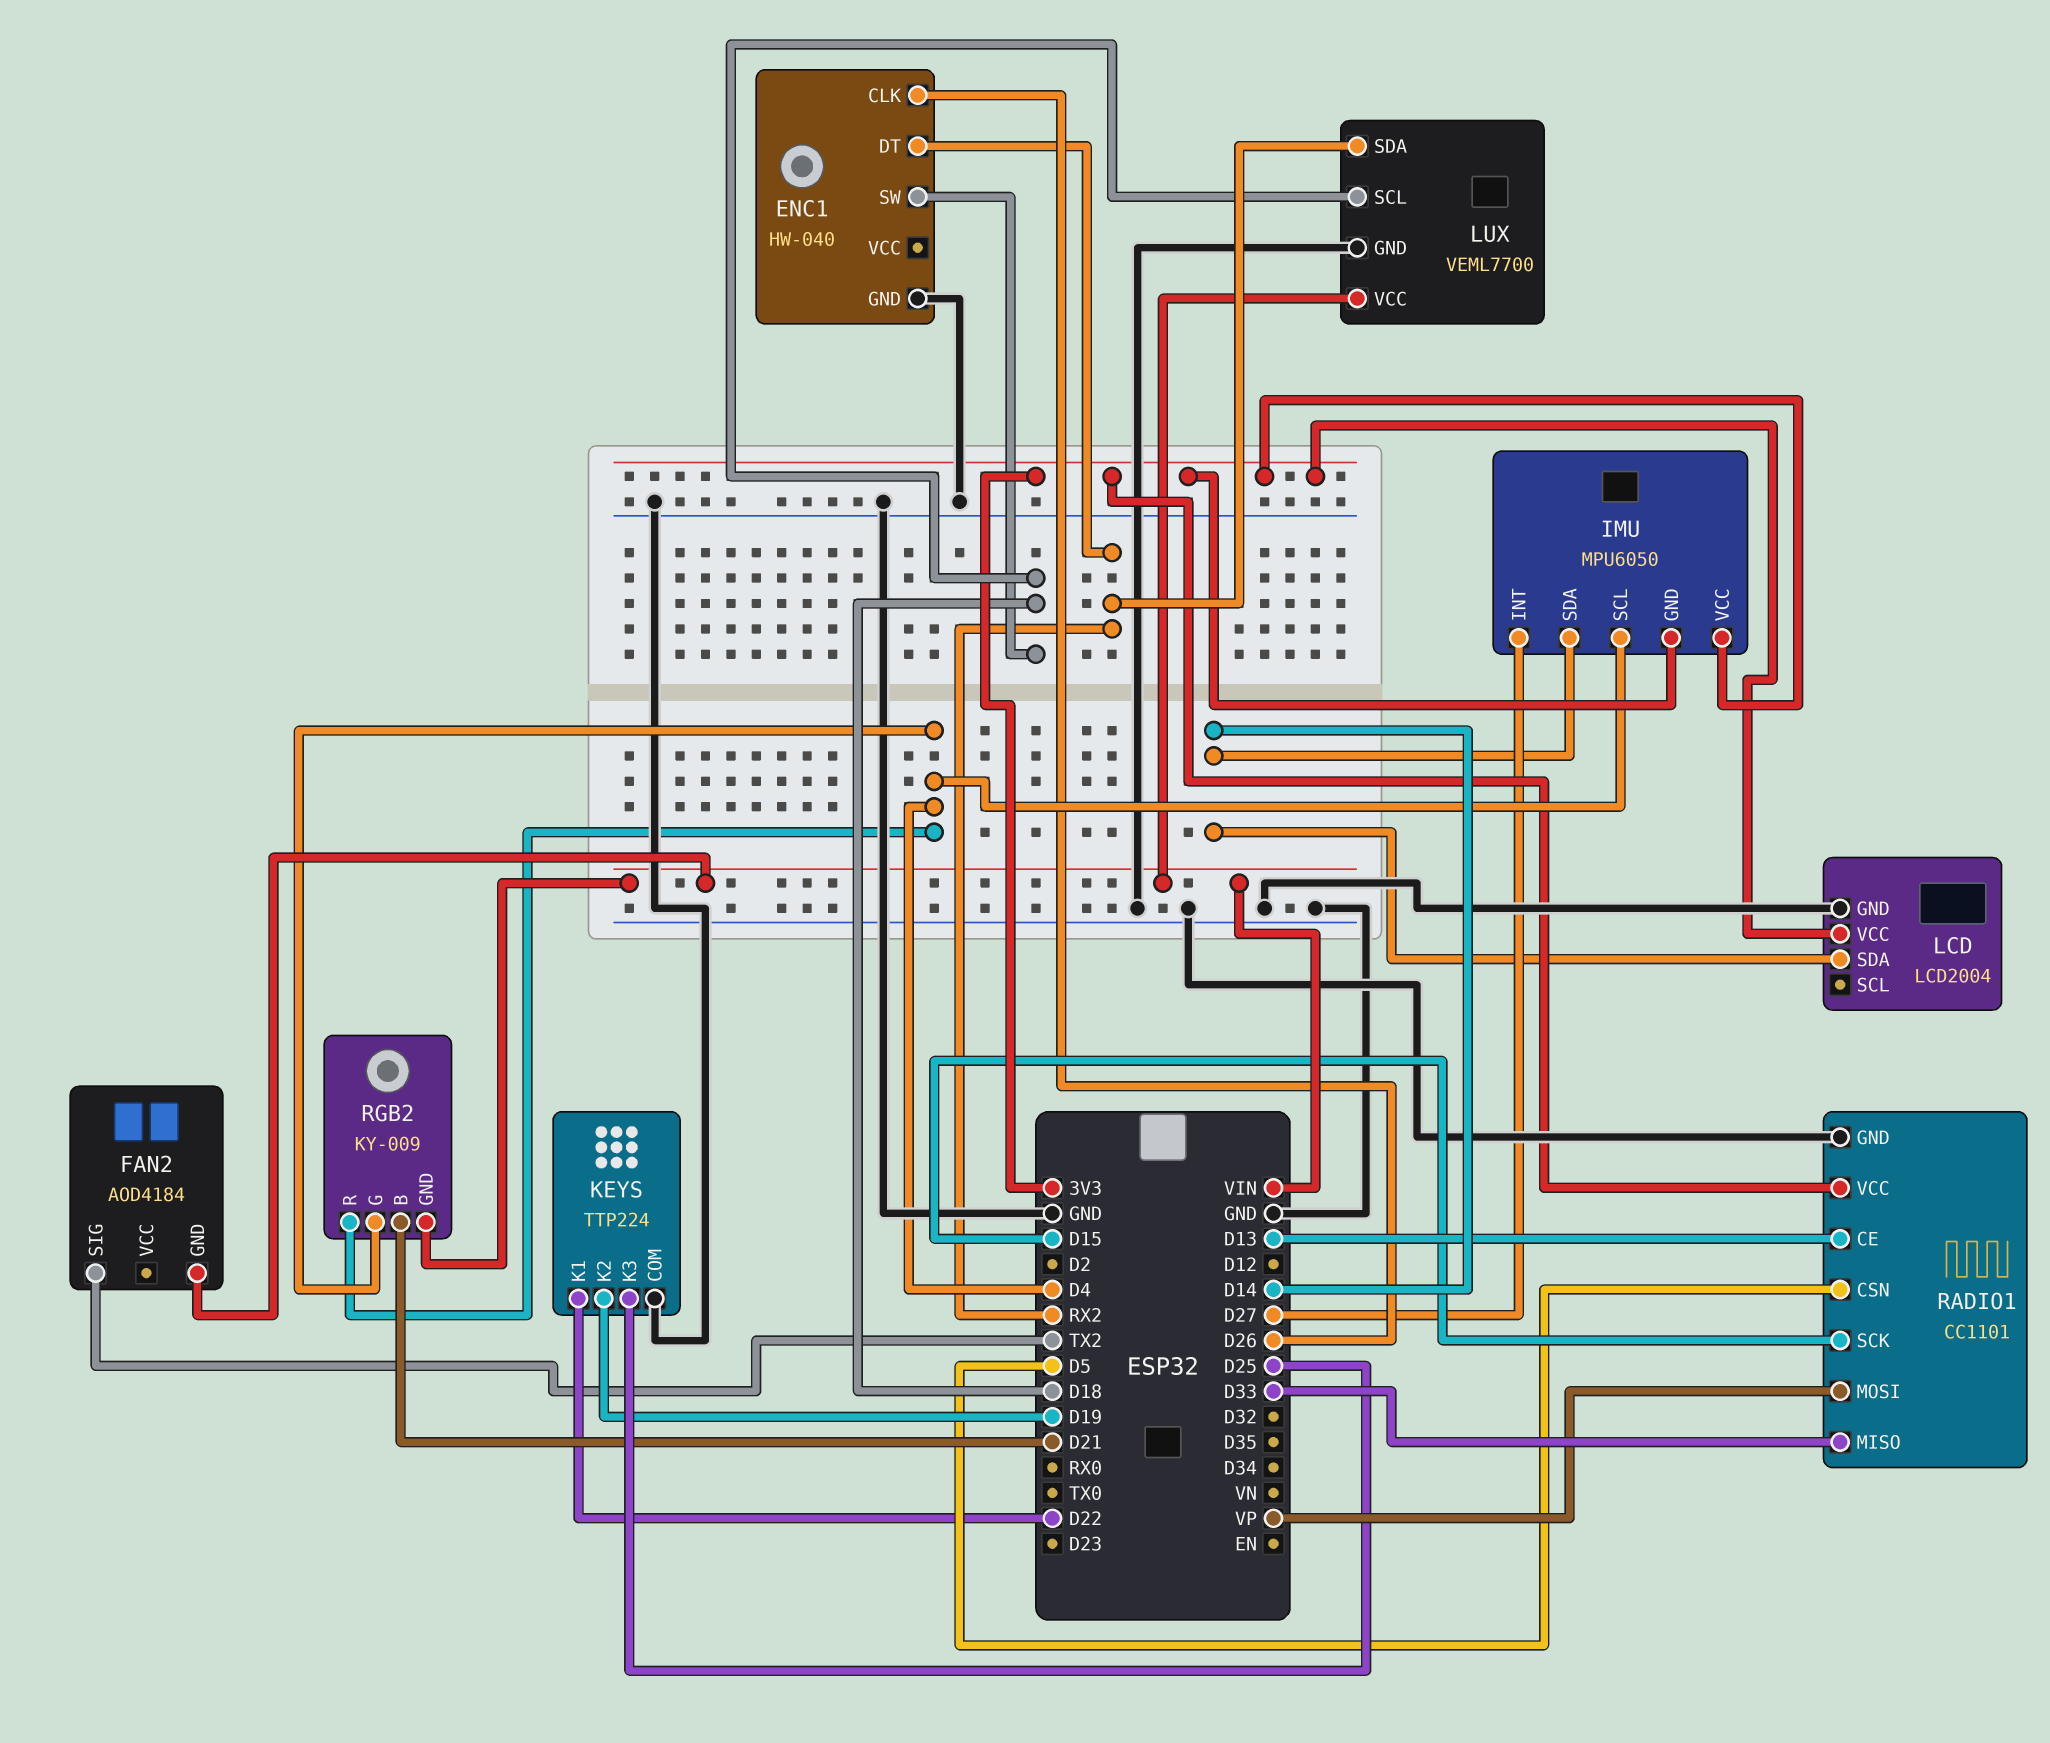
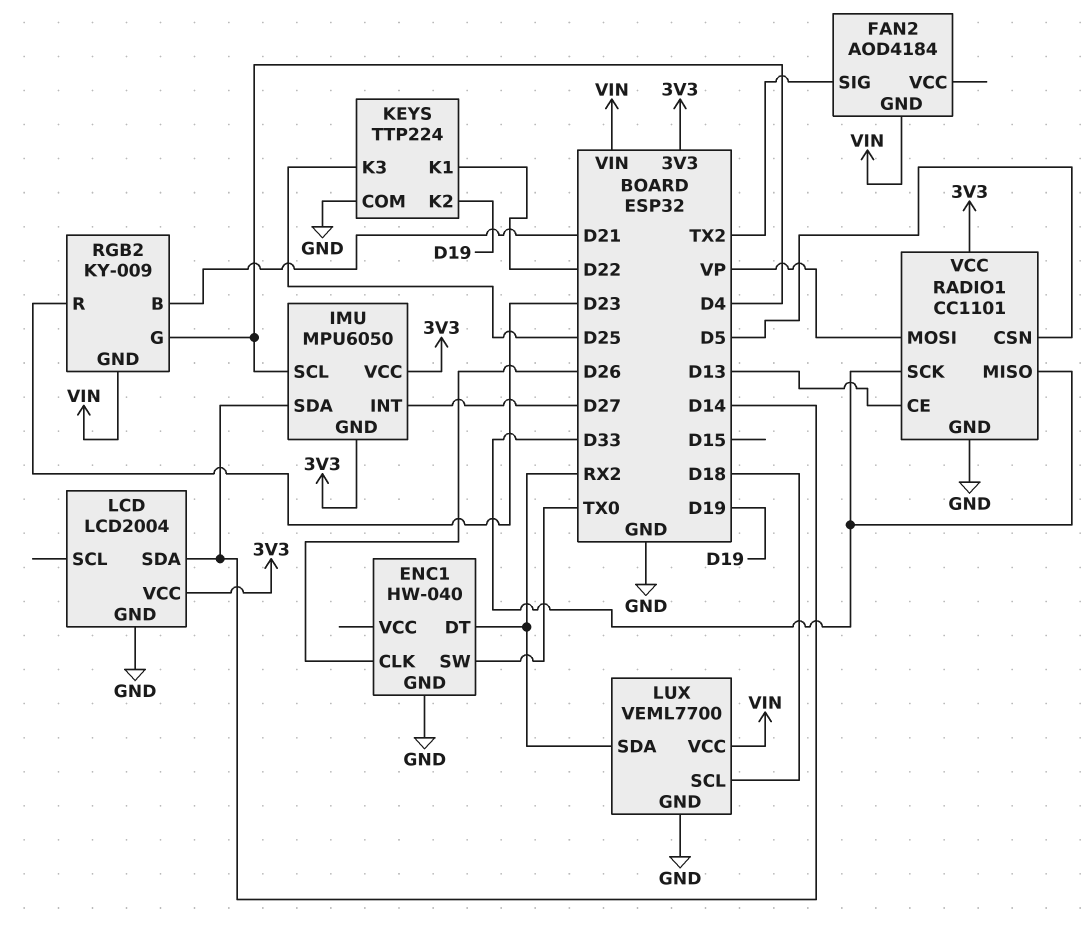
ENC1 pin SW: D18 -> TX0
RADIO1 pin SCK: D15 -> D33
RGB2 pin R: D4 -> D23

